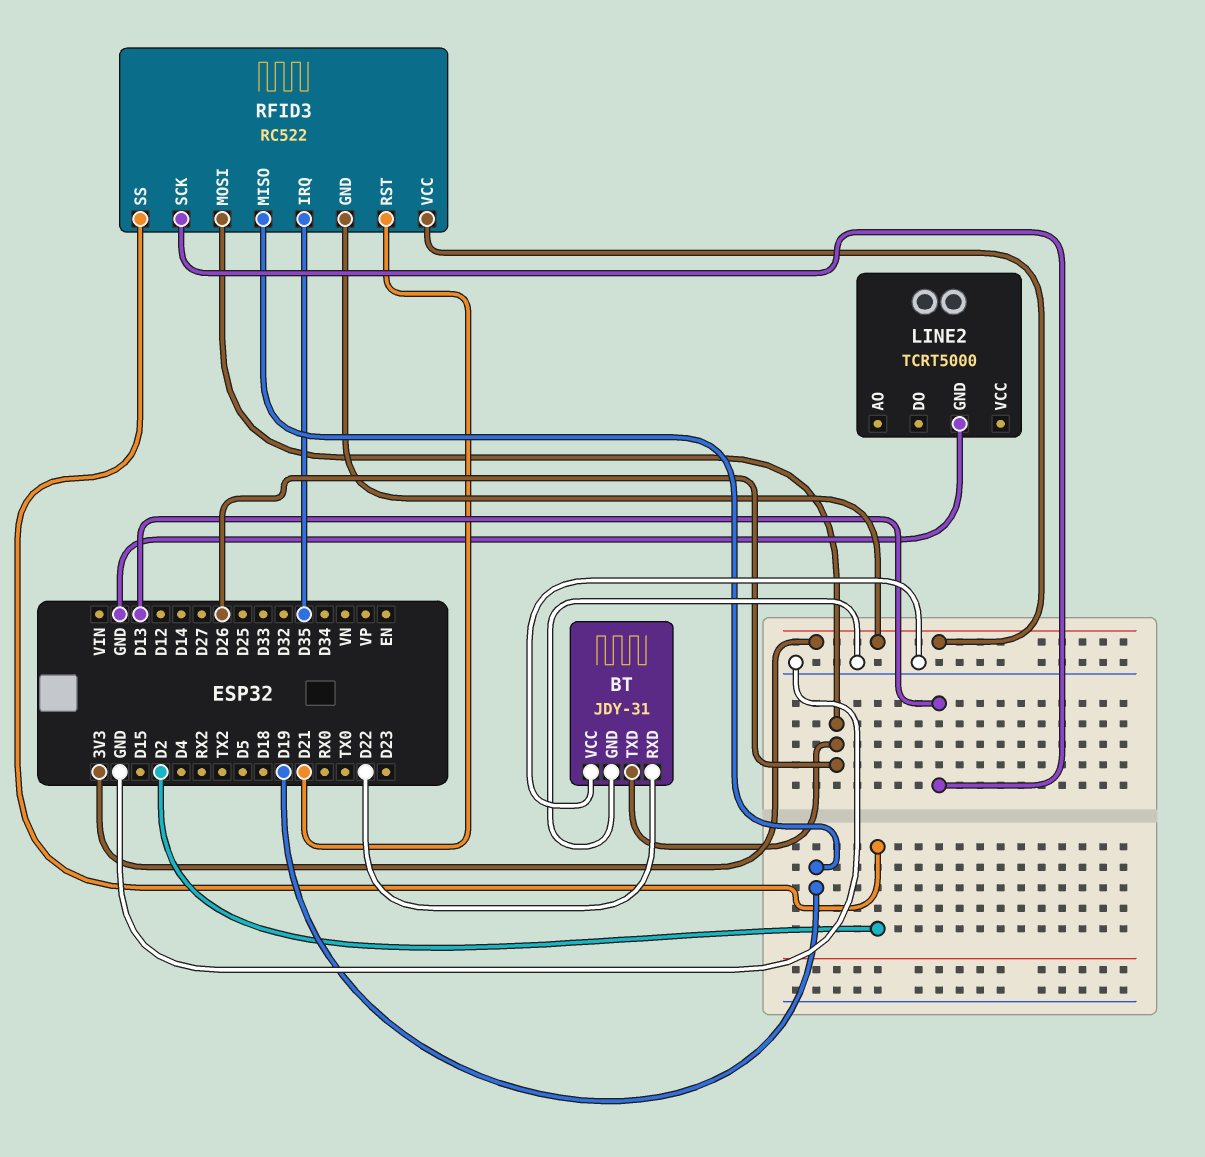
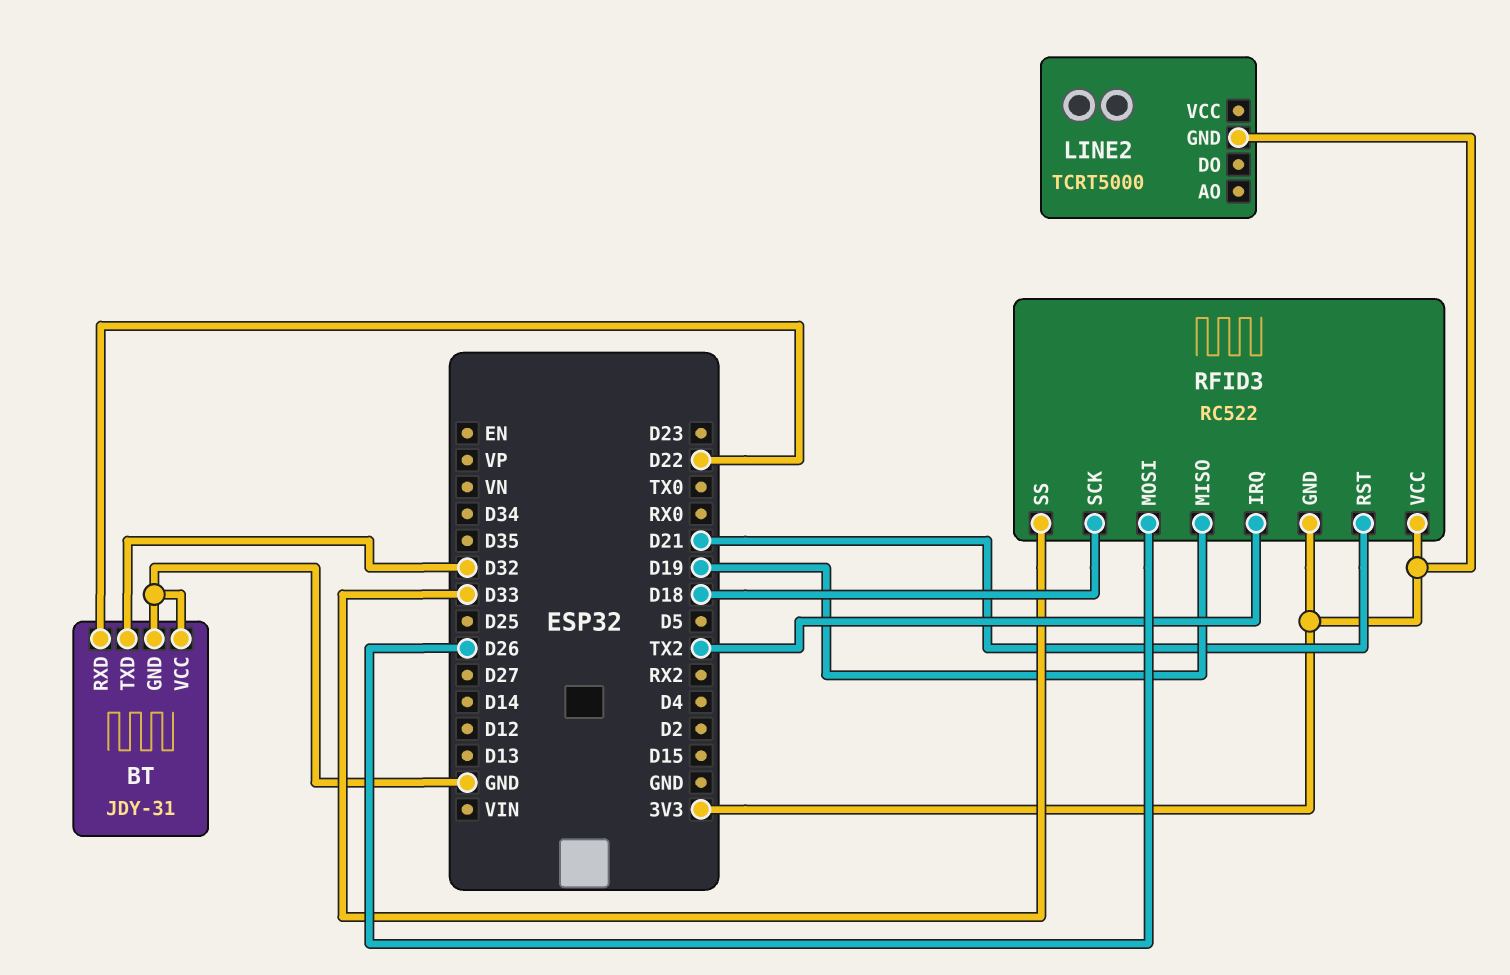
BT pin TXD: D26 -> D32
LINE2 pin GND: GND -> 3V3
RFID3 pin IRQ: D35 -> TX2
RFID3 pin SCK: D13 -> D18
RFID3 pin SS: D2 -> D33

